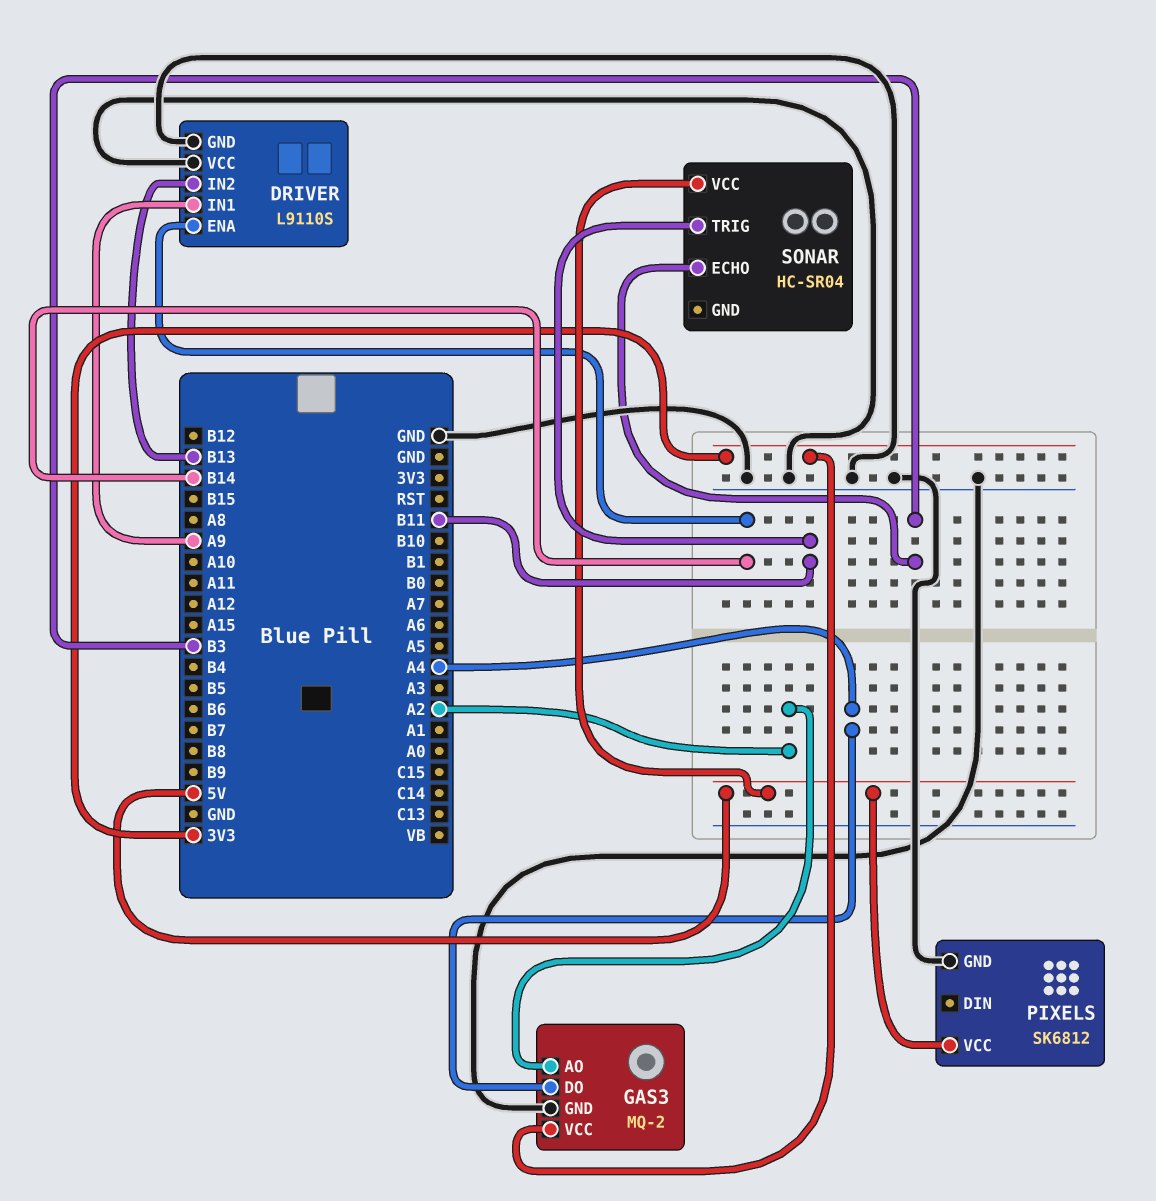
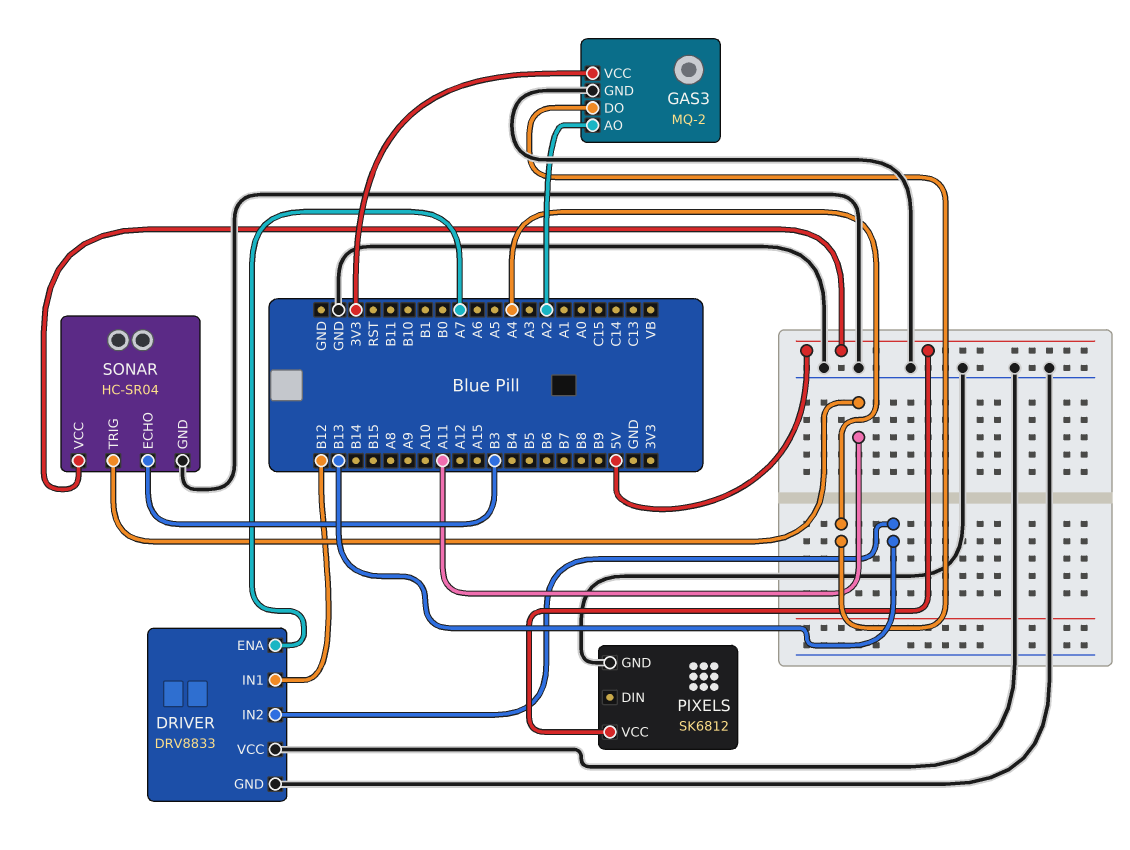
DRIVER: L9110S -> DRV8833
DRIVER pin ENA: B14 -> A7
DRIVER pin IN1: A9 -> B12
SONAR pin GND: none -> GND
SONAR pin TRIG: B11 -> A11

